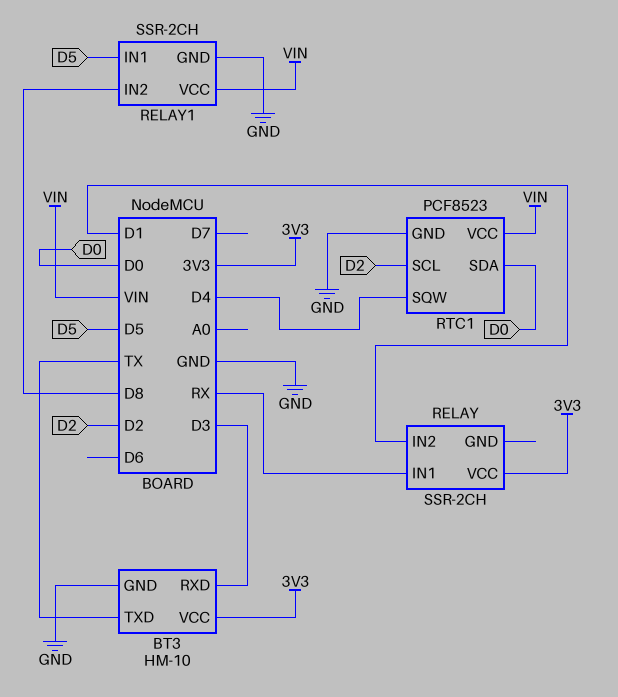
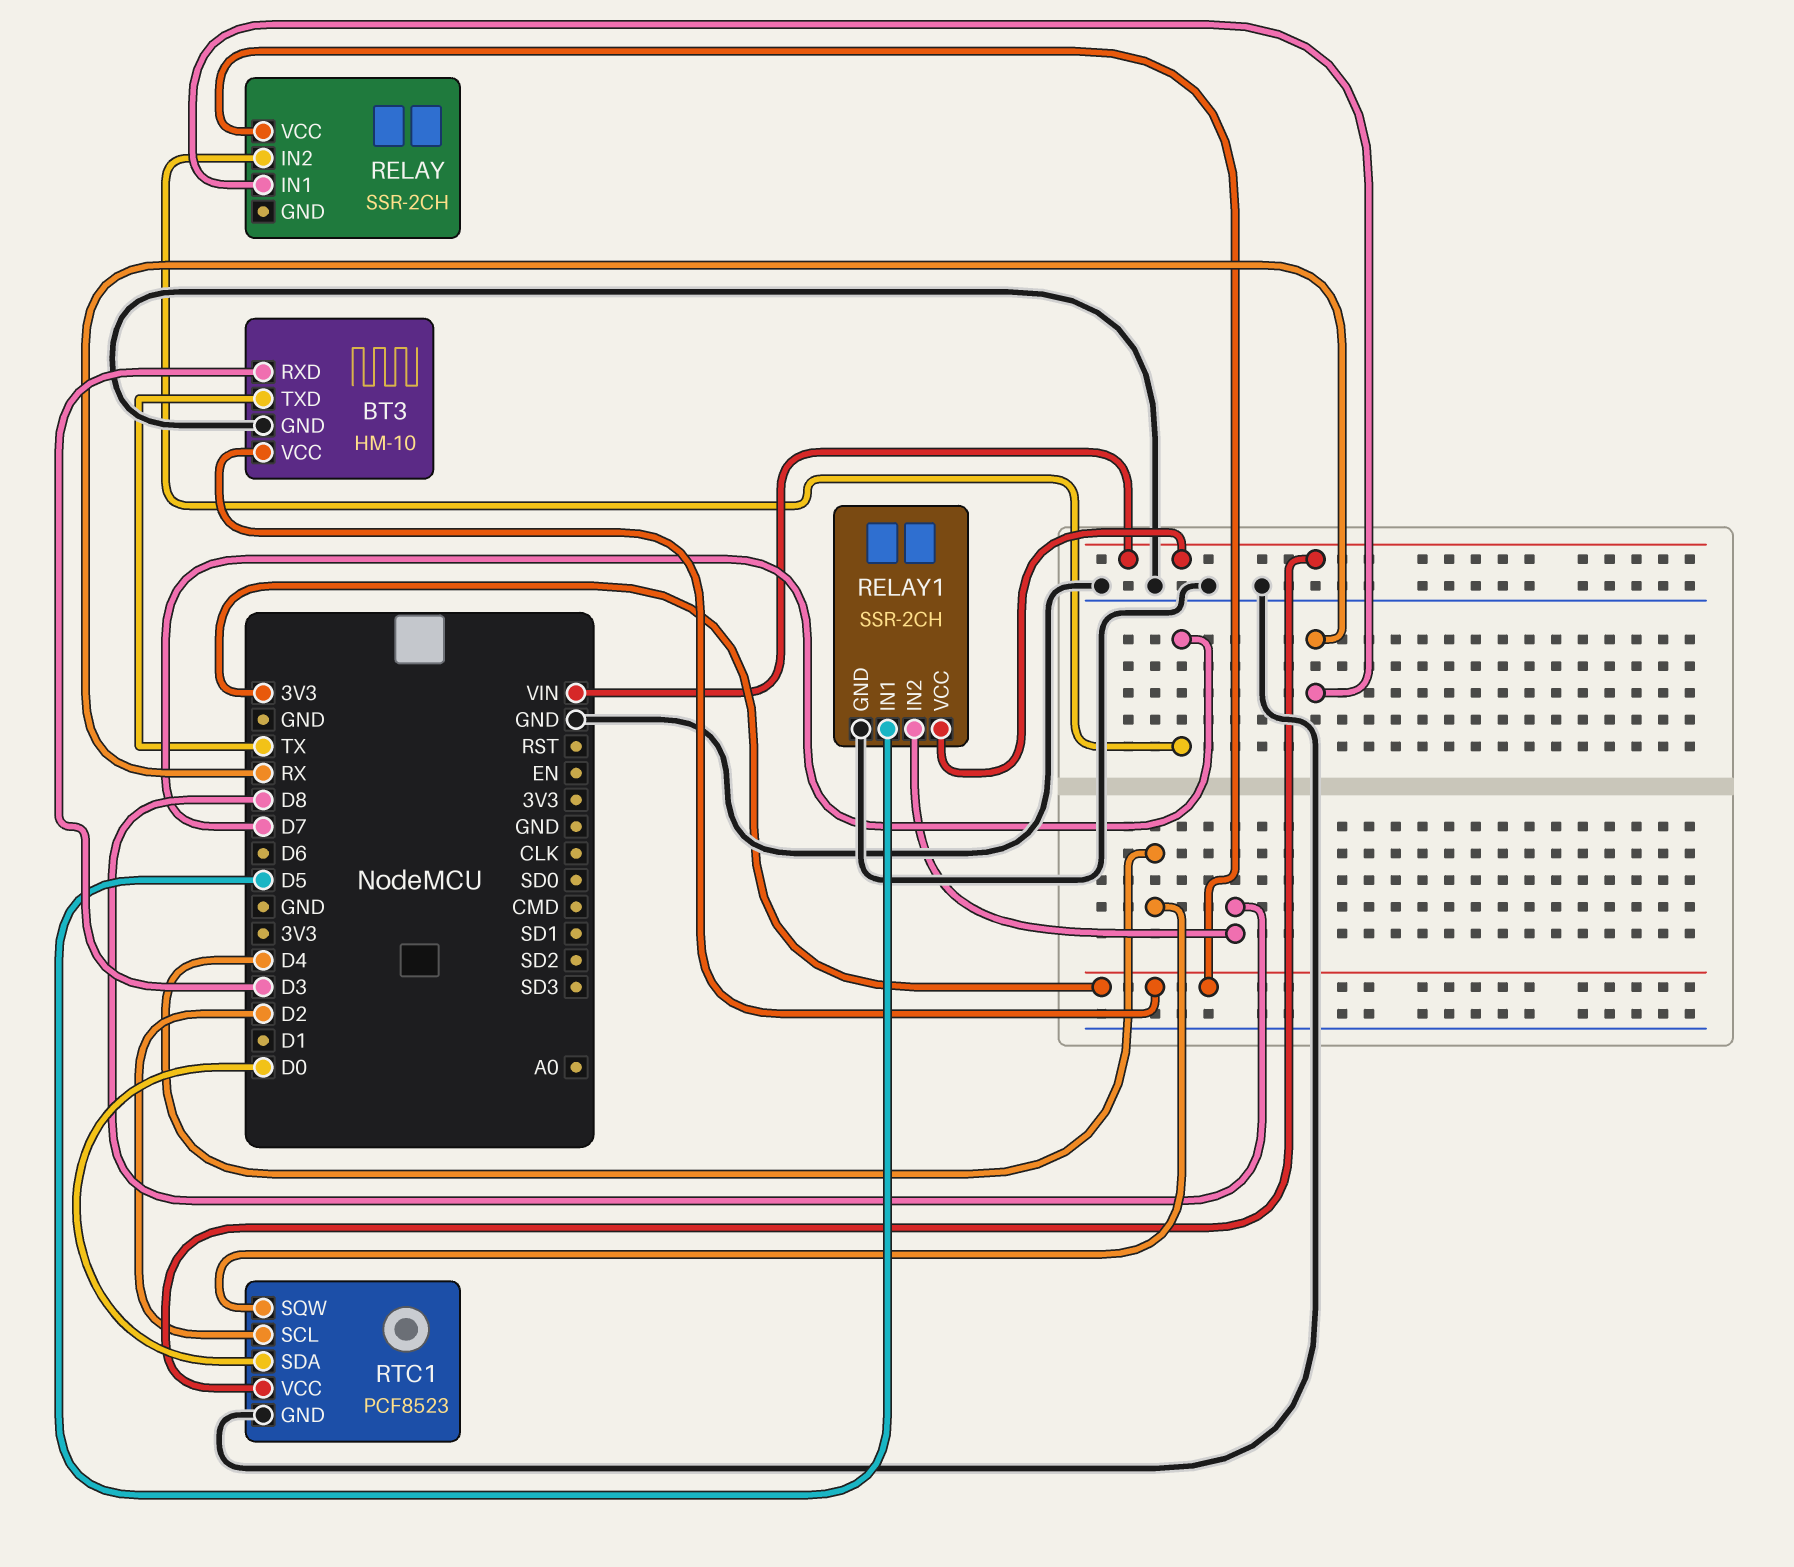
RELAY pin IN2: D1 -> D7

